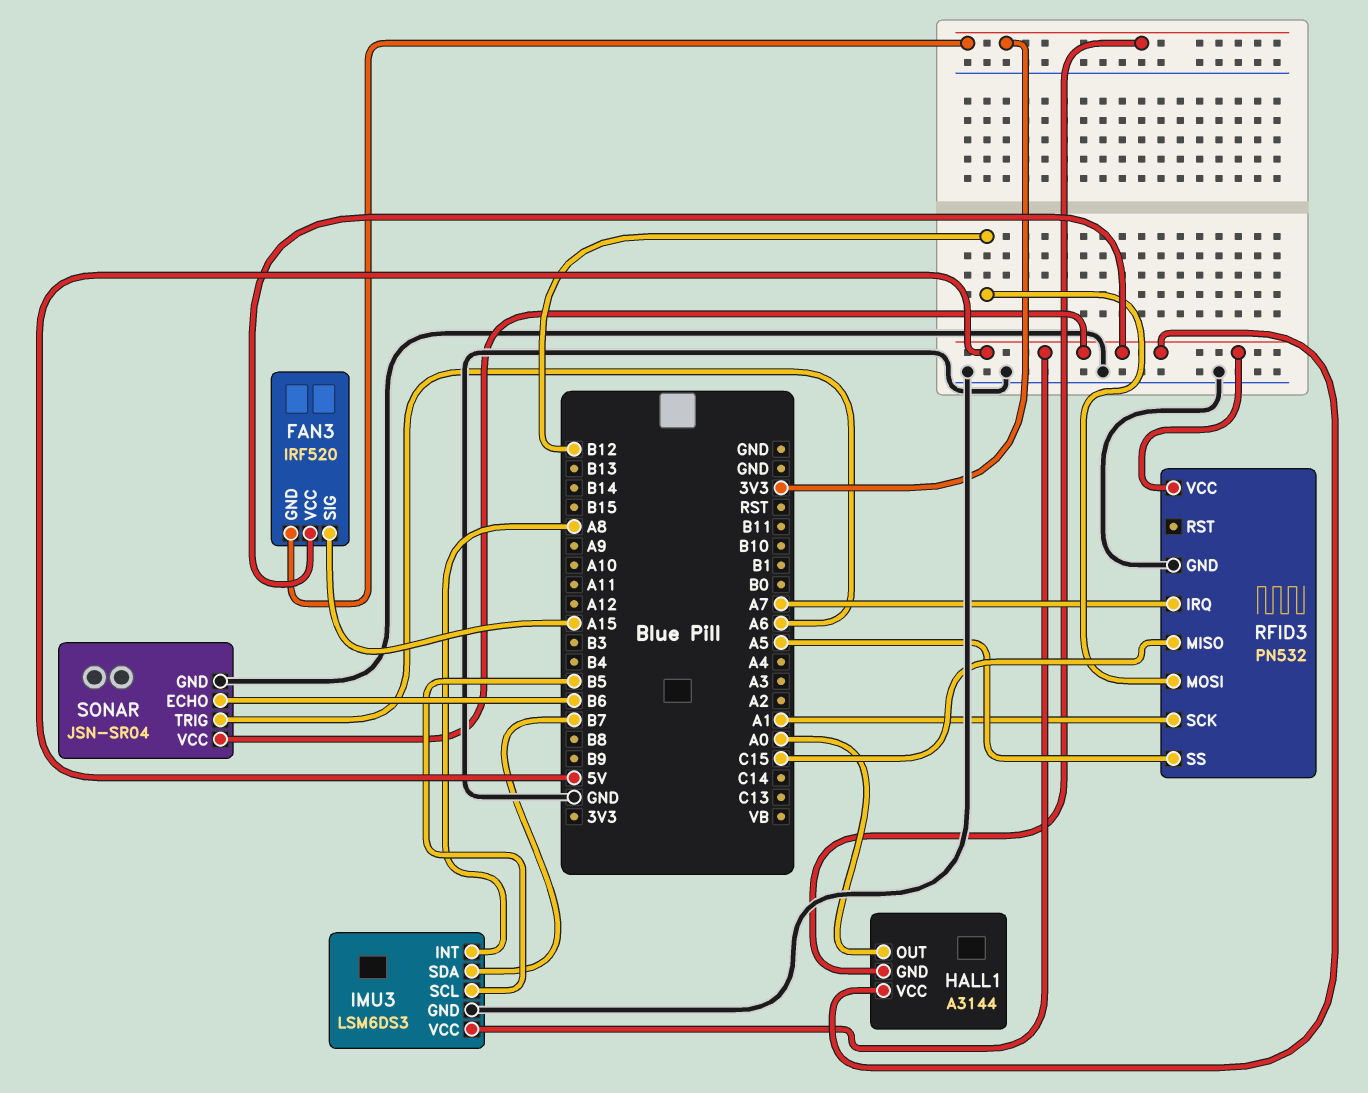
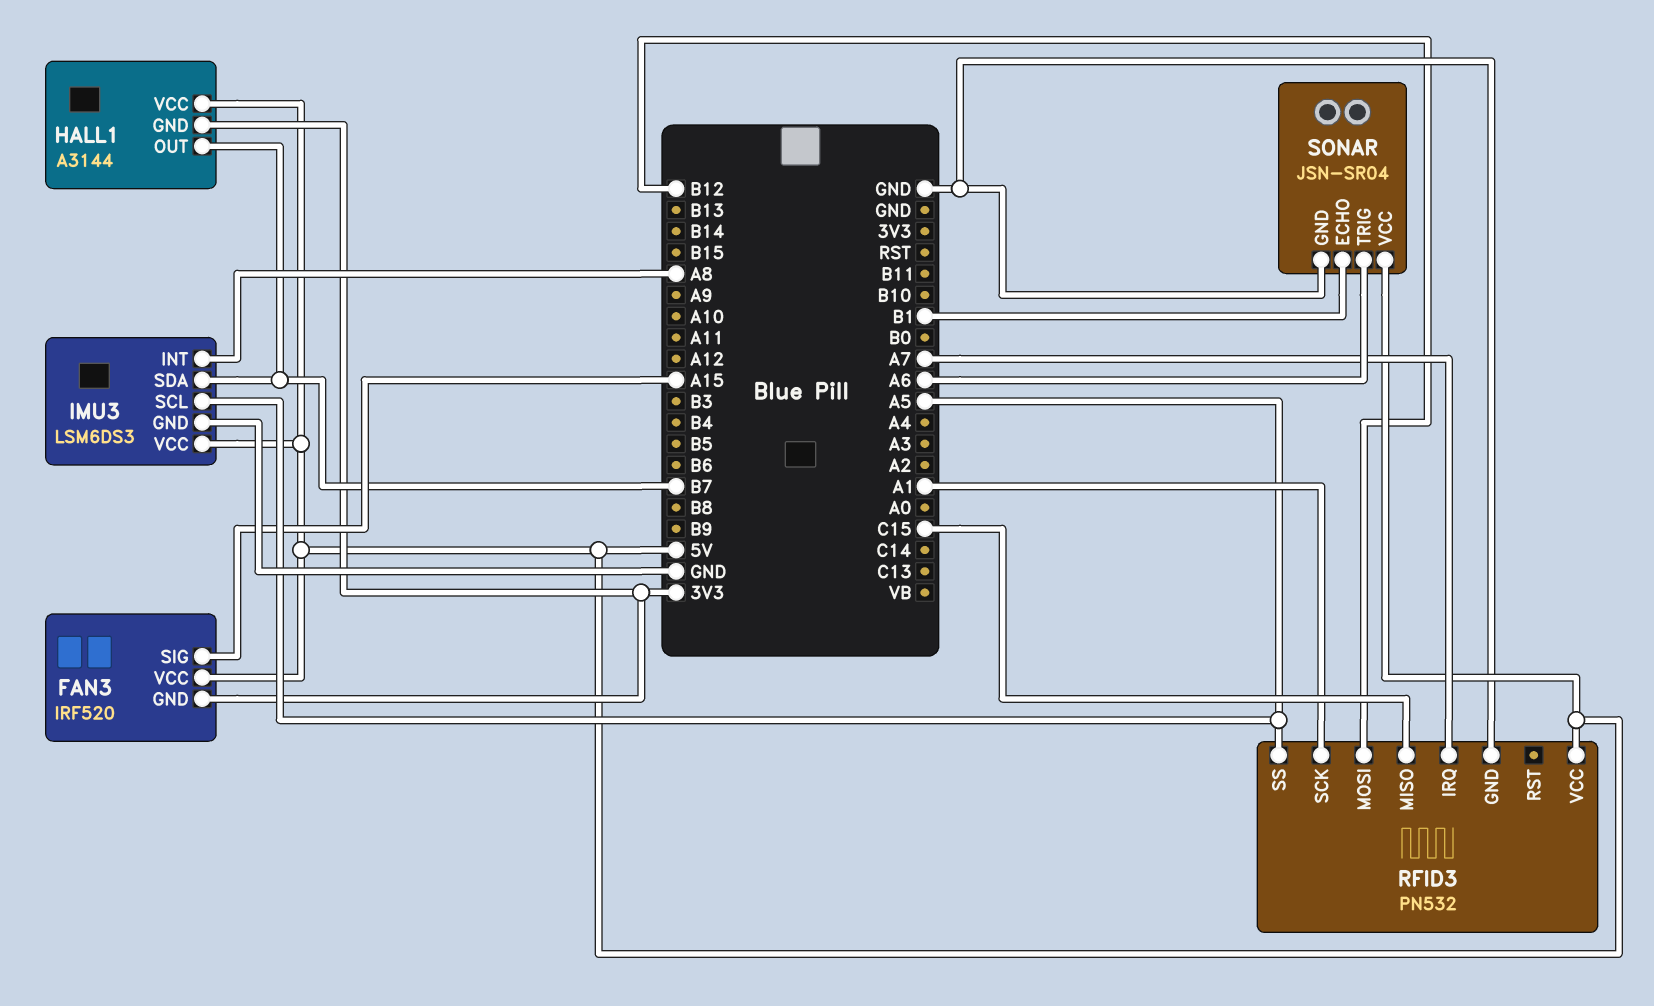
HALL1 pin OUT: A0 -> B7
IMU3 pin SCL: B5 -> A5
SONAR pin ECHO: B6 -> B1

